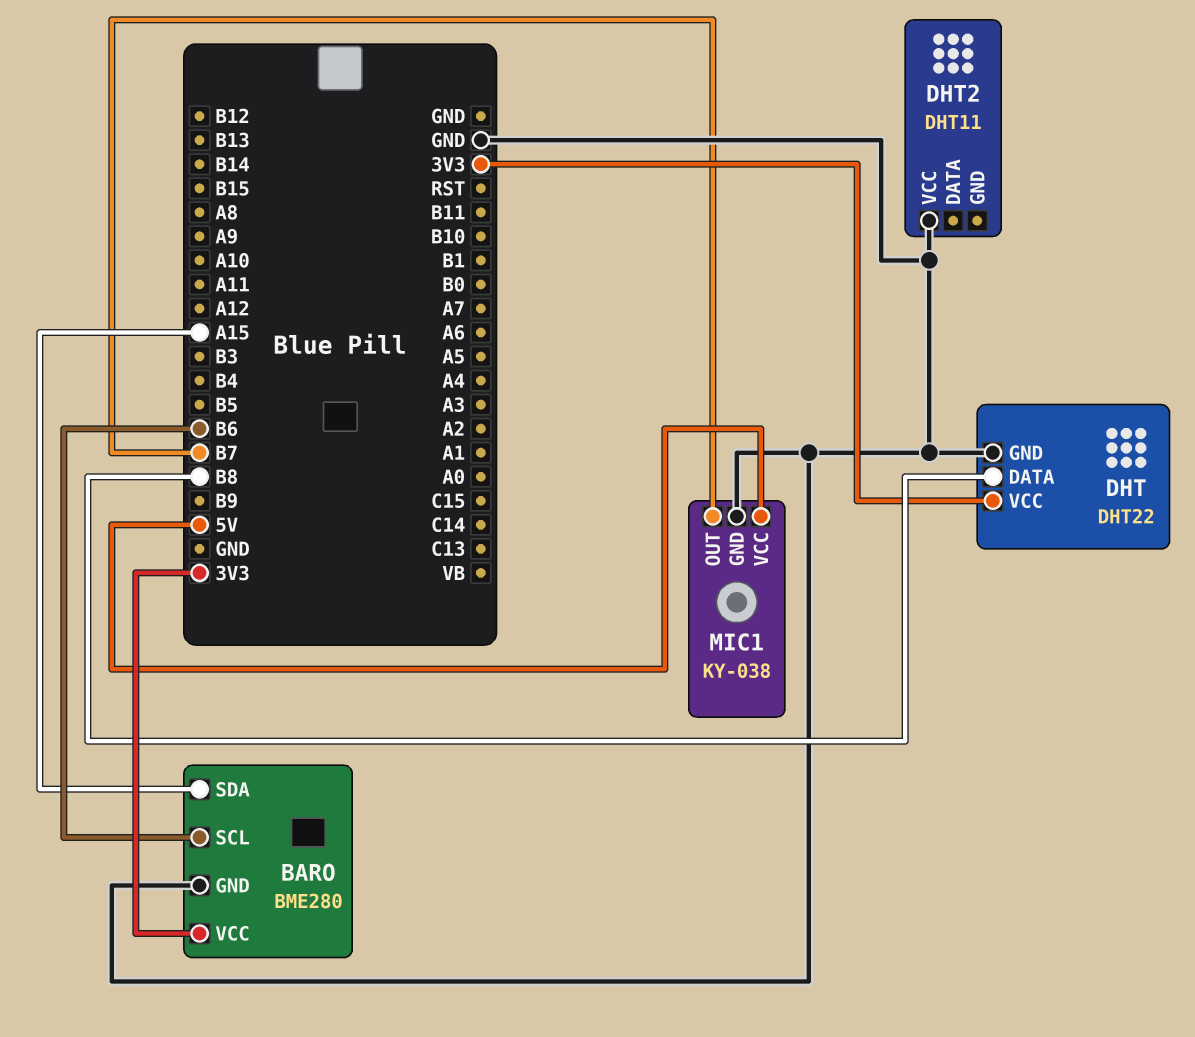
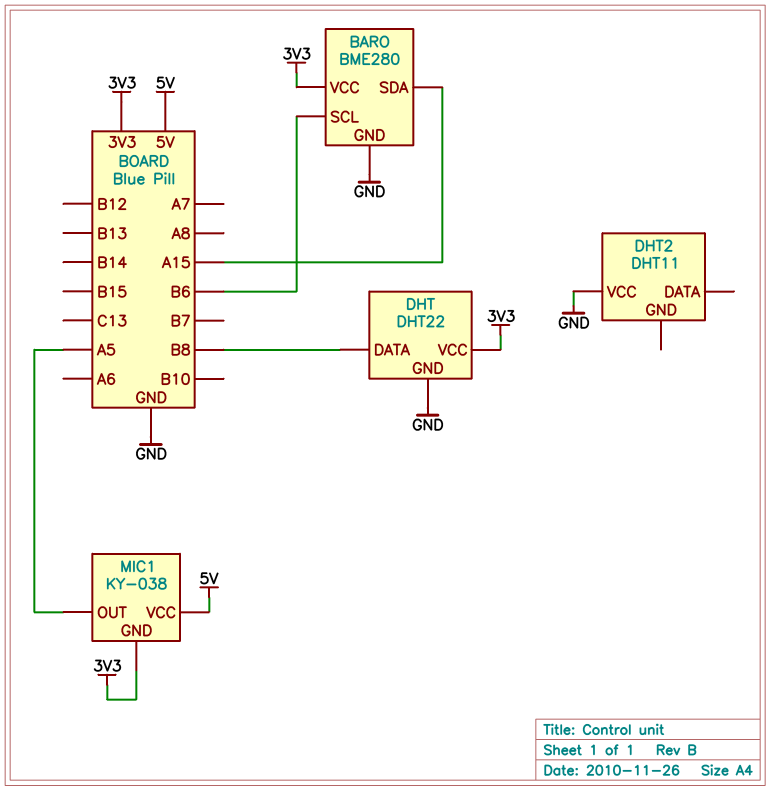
MIC1 pin GND: GND -> 3V3
MIC1 pin OUT: B7 -> A5

